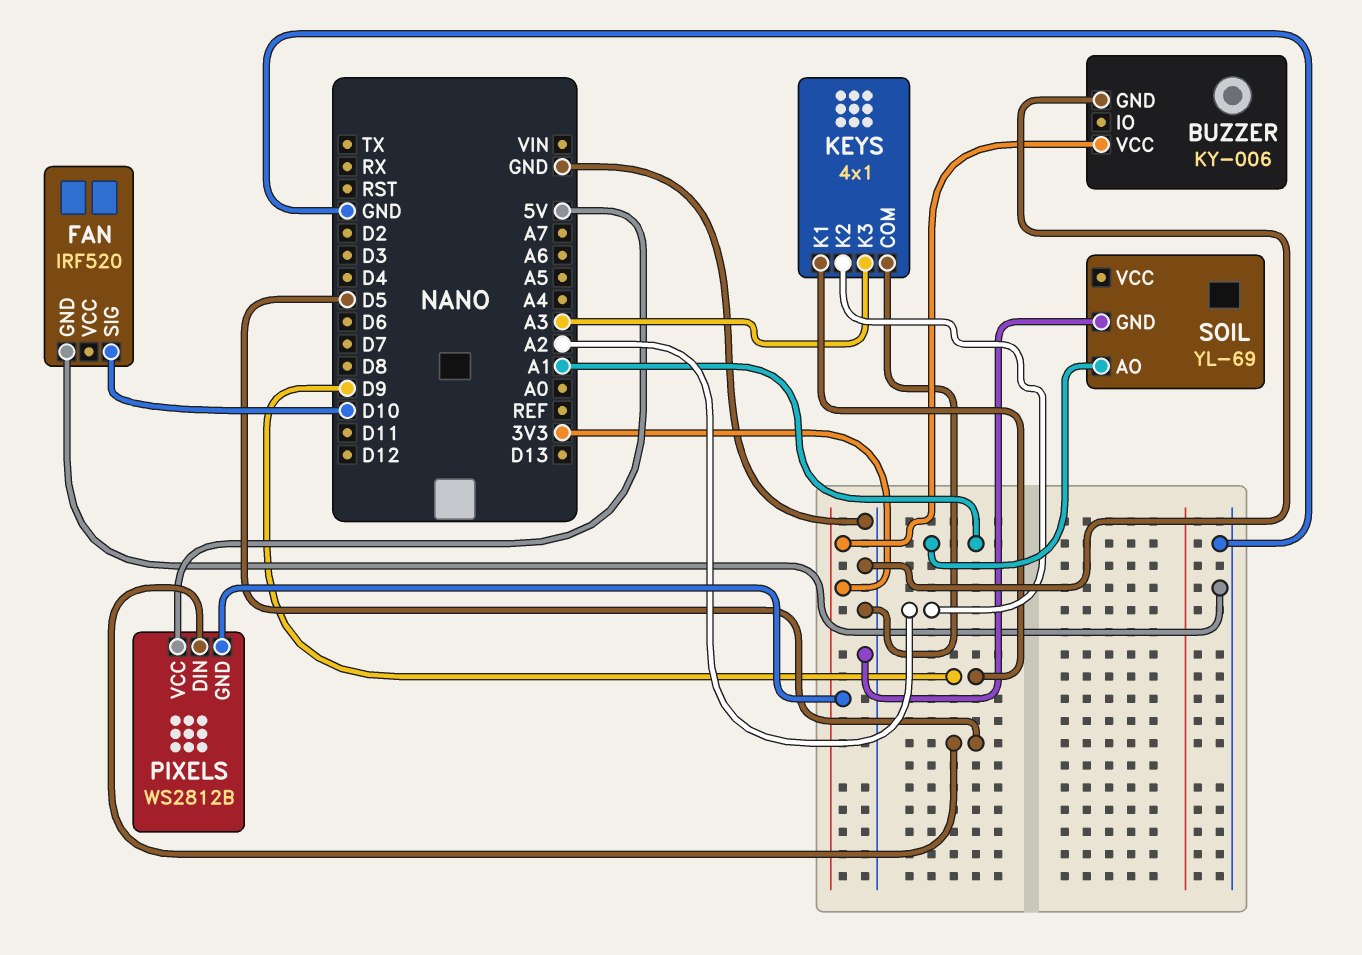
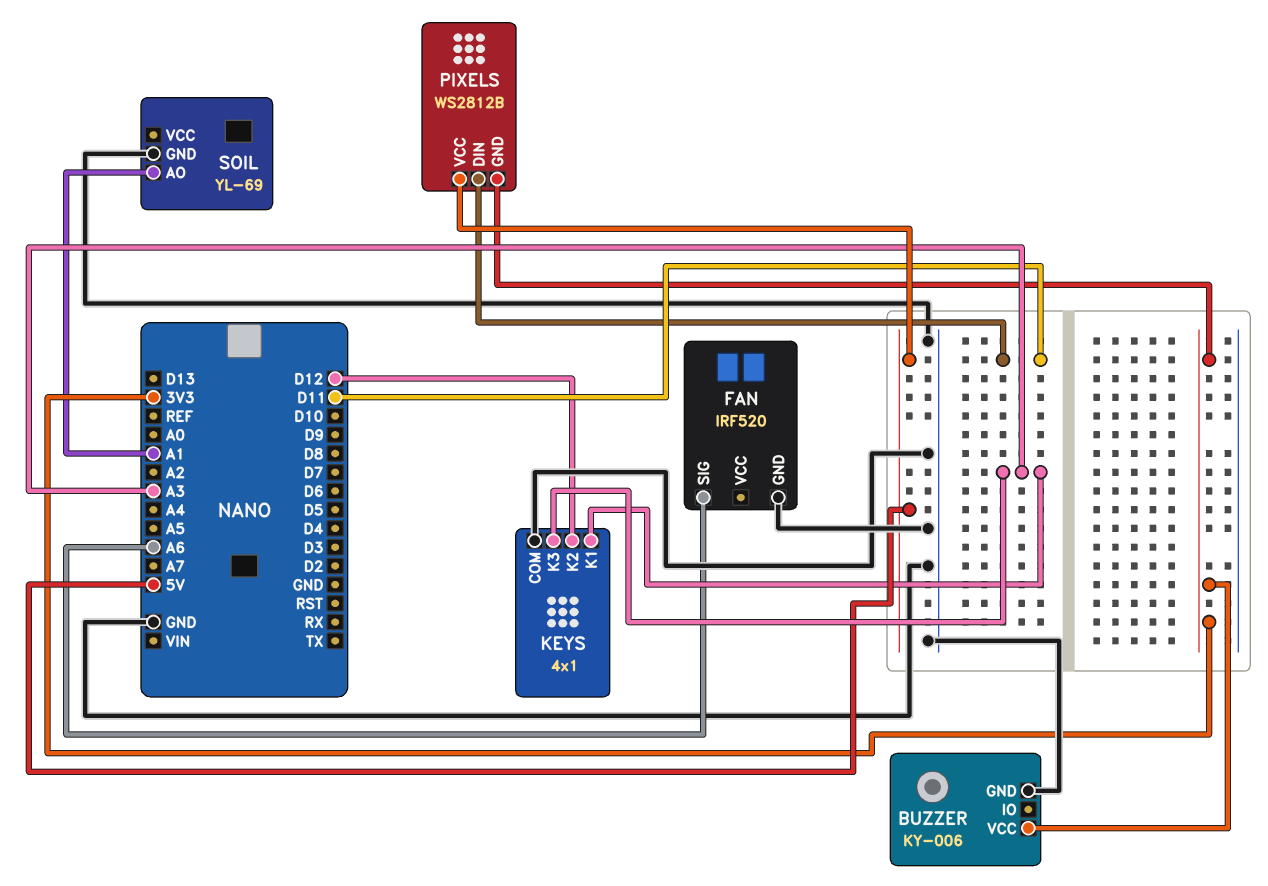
FAN pin SIG: D10 -> A6
KEYS pin K1: D9 -> A3
KEYS pin K2: A2 -> D12
PIXELS pin DIN: D5 -> D11

